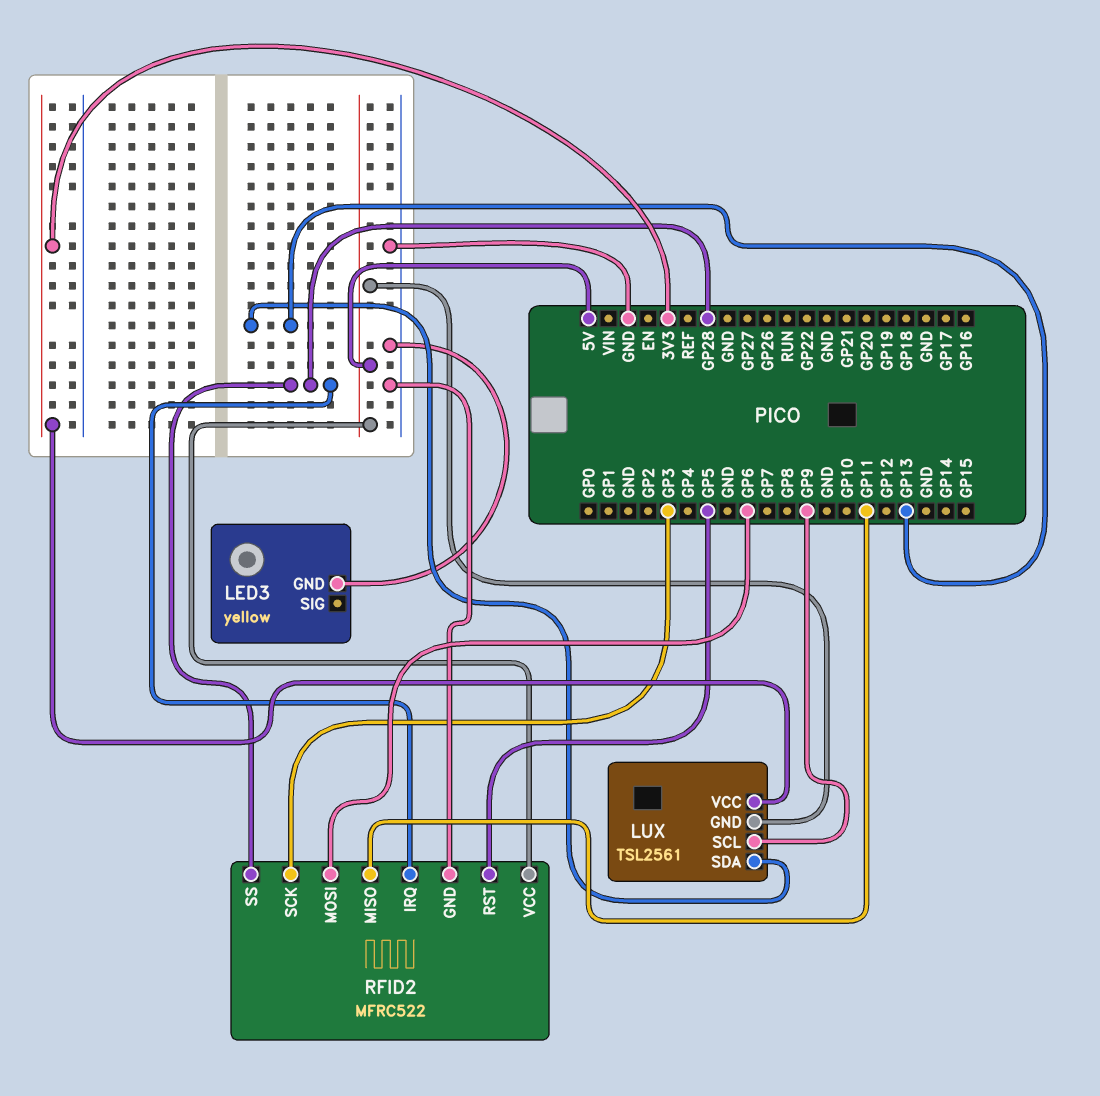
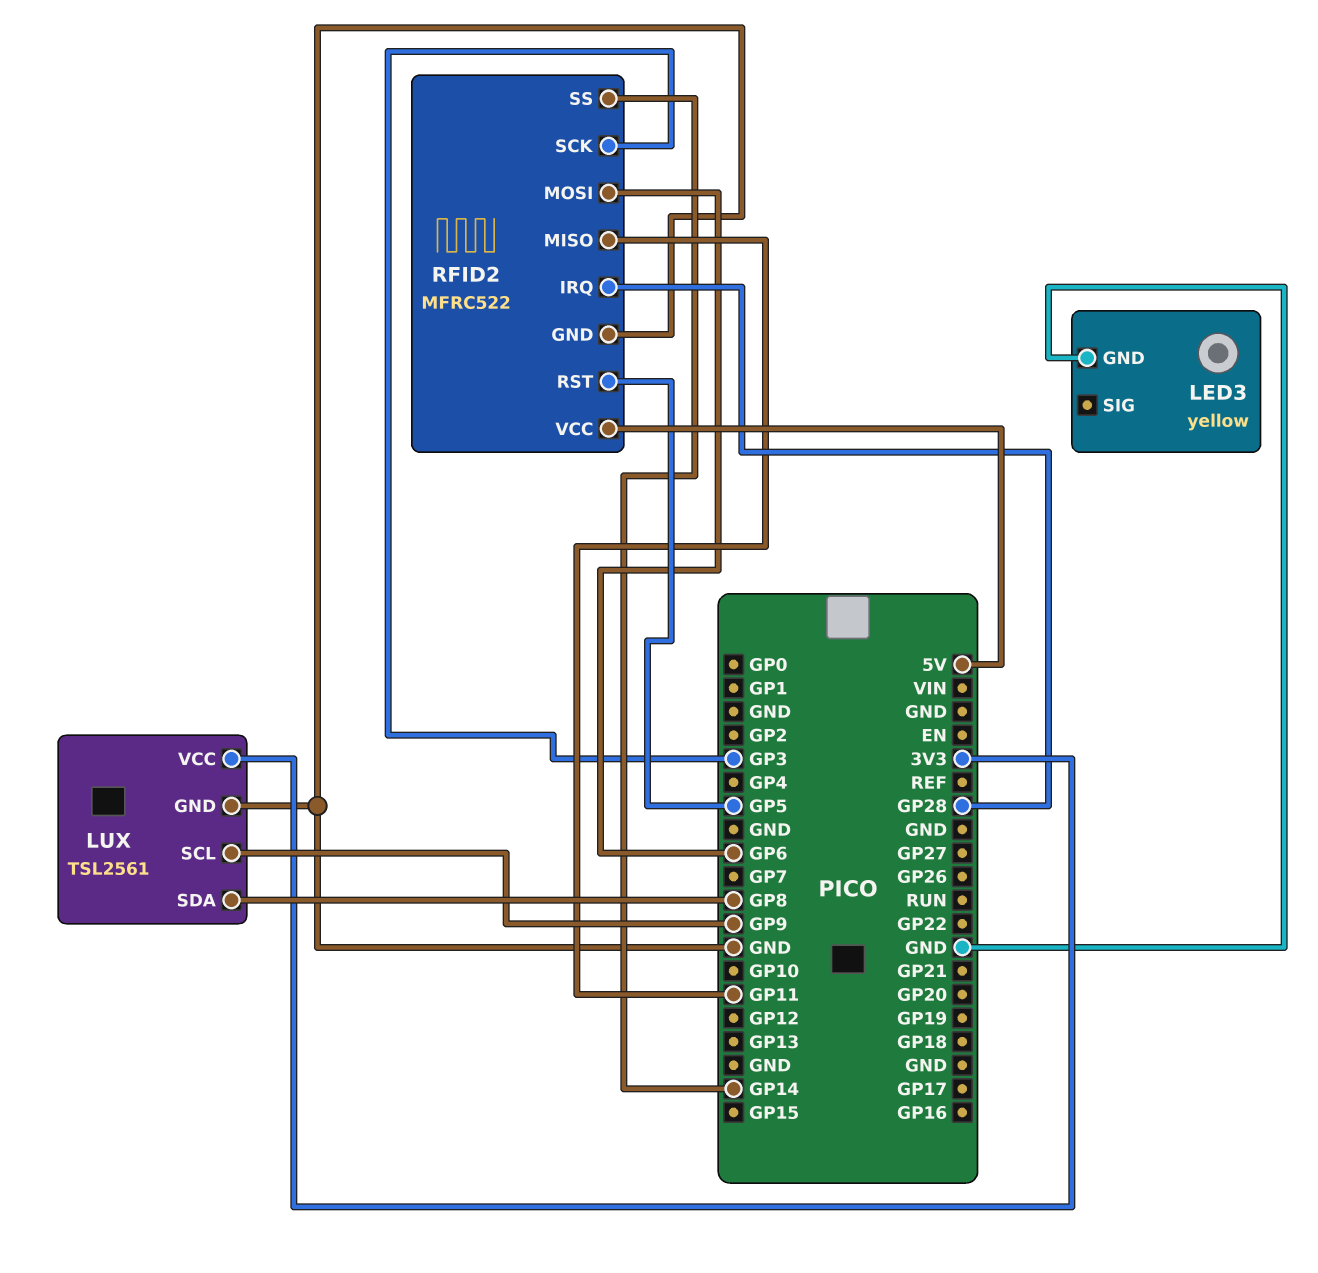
LUX pin GND: 5V -> GND
LUX pin SDA: GP13 -> GP8
RFID2 pin SS: GP28 -> GP14

